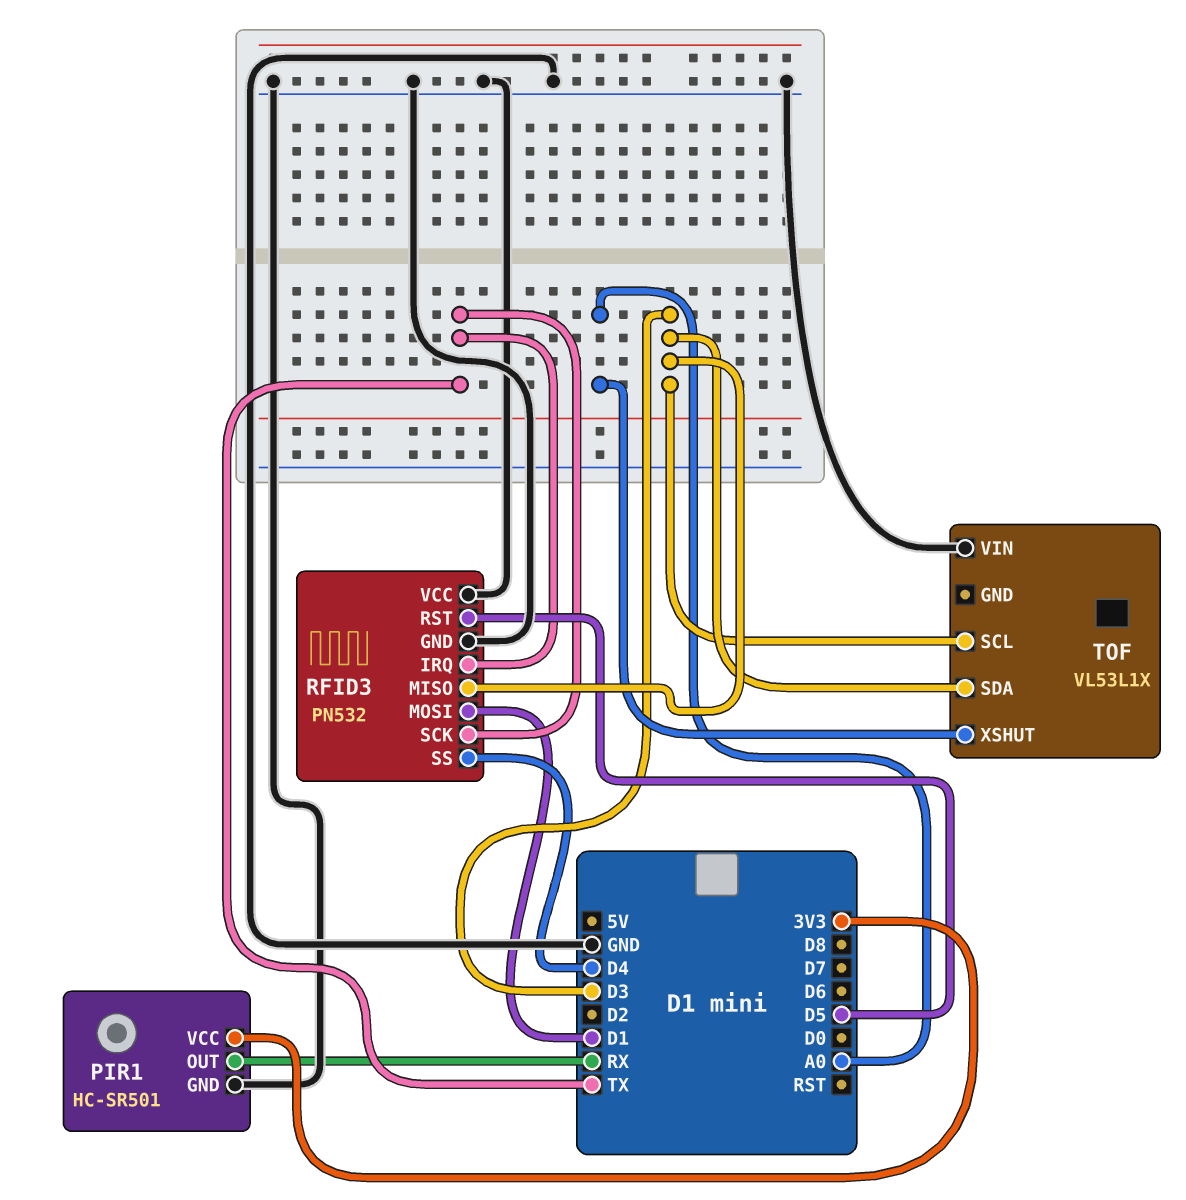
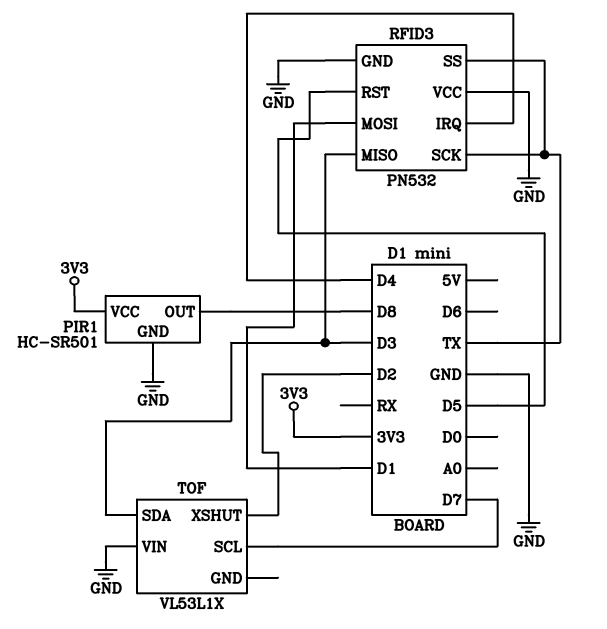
PIR1 pin OUT: RX -> D8
RFID3 pin IRQ: TX -> D4
RFID3 pin SS: D4 -> TX
TOF pin SCL: D3 -> D7
TOF pin XSHUT: A0 -> D2

